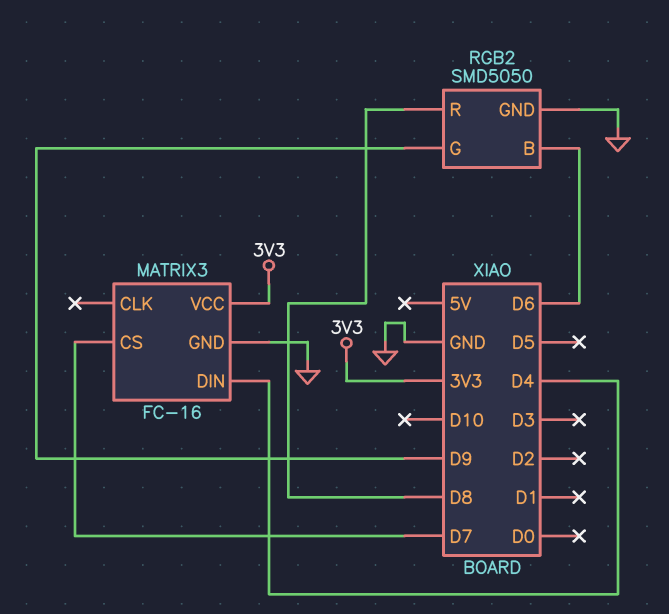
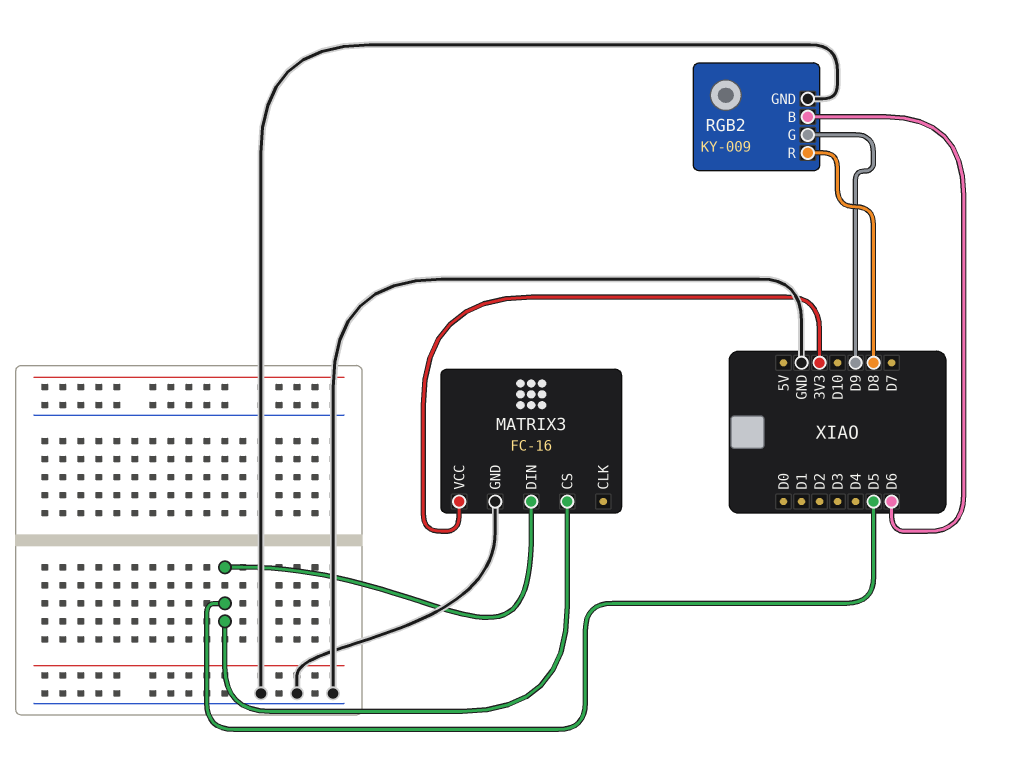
MATRIX3 pin CS: D7 -> D5
MATRIX3 pin DIN: D4 -> D5
RGB2: SMD5050 -> KY-009

